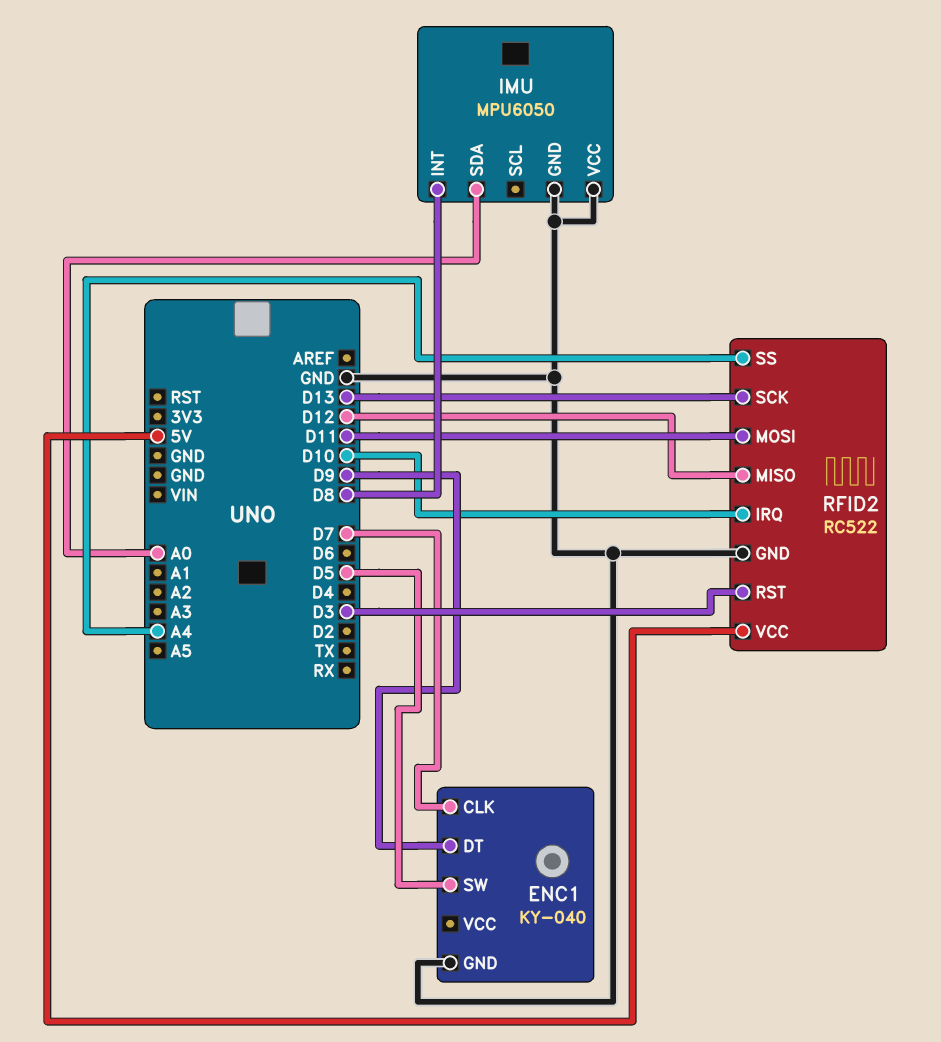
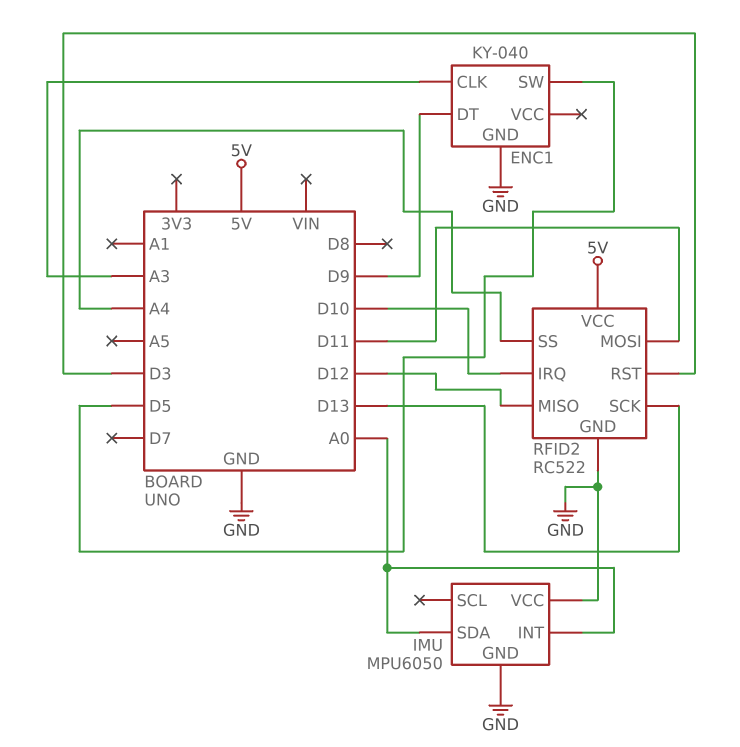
ENC1 pin CLK: D7 -> A3
IMU pin INT: D8 -> A0

